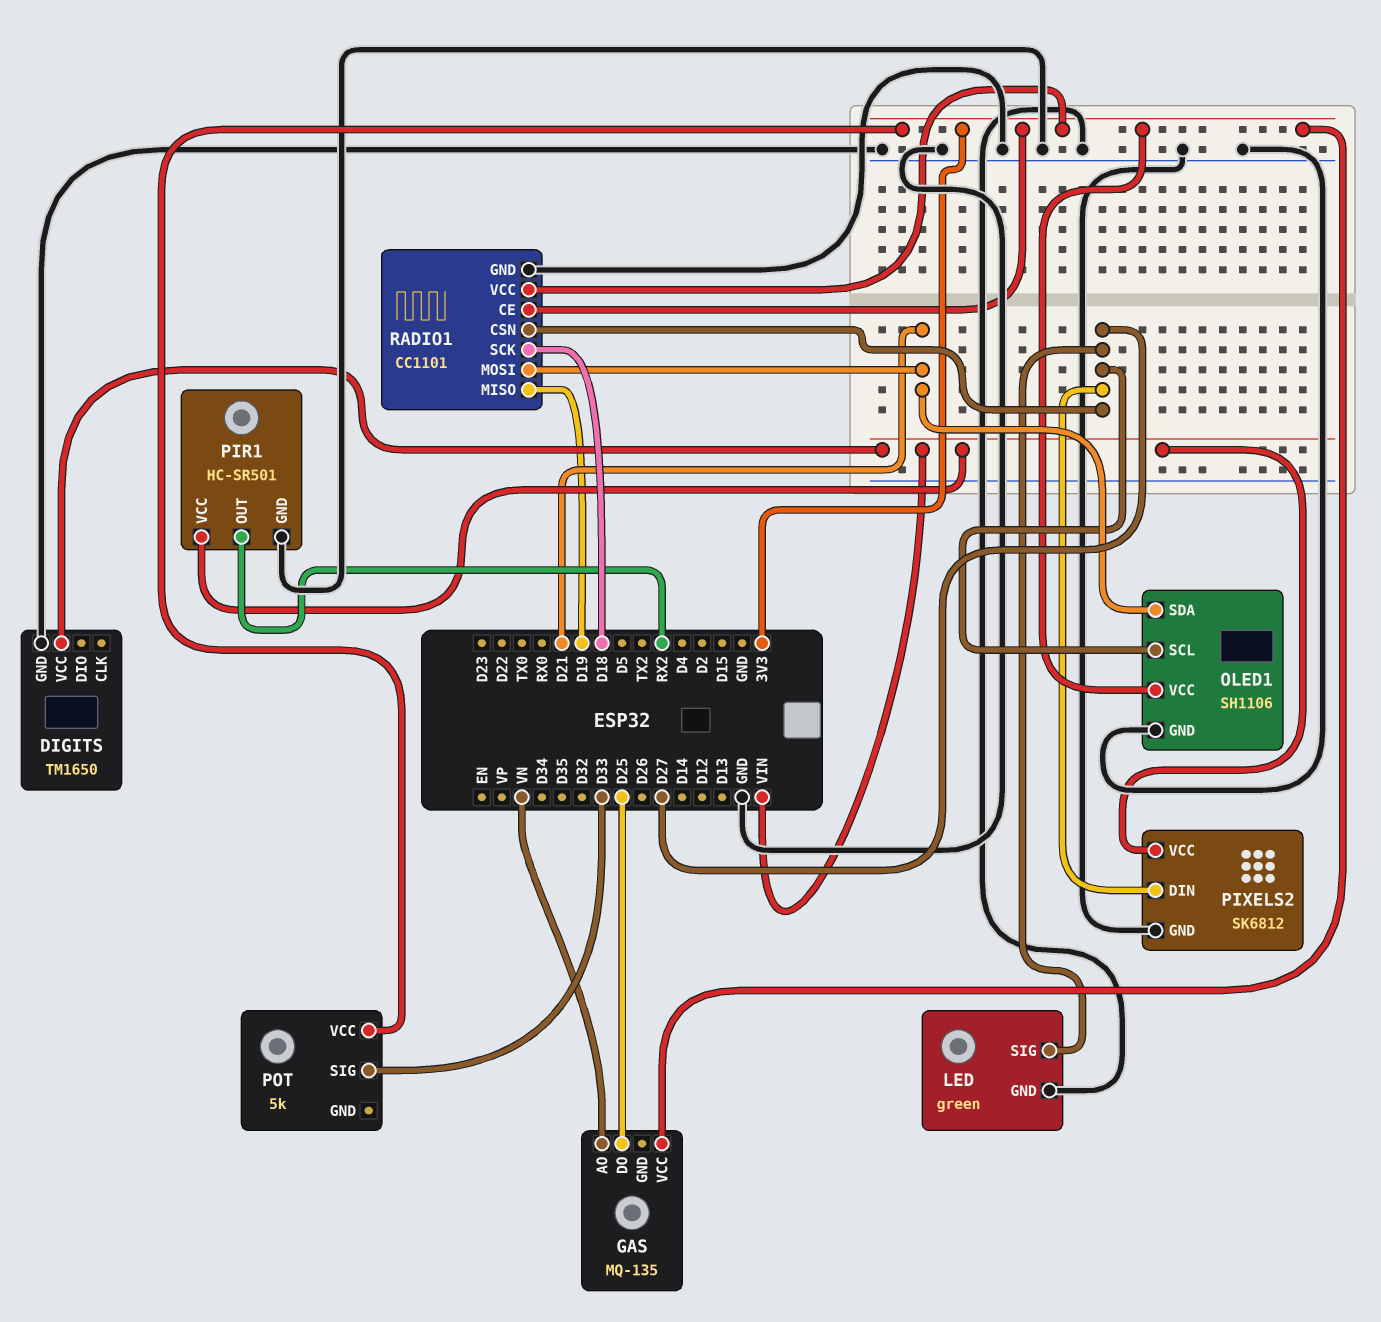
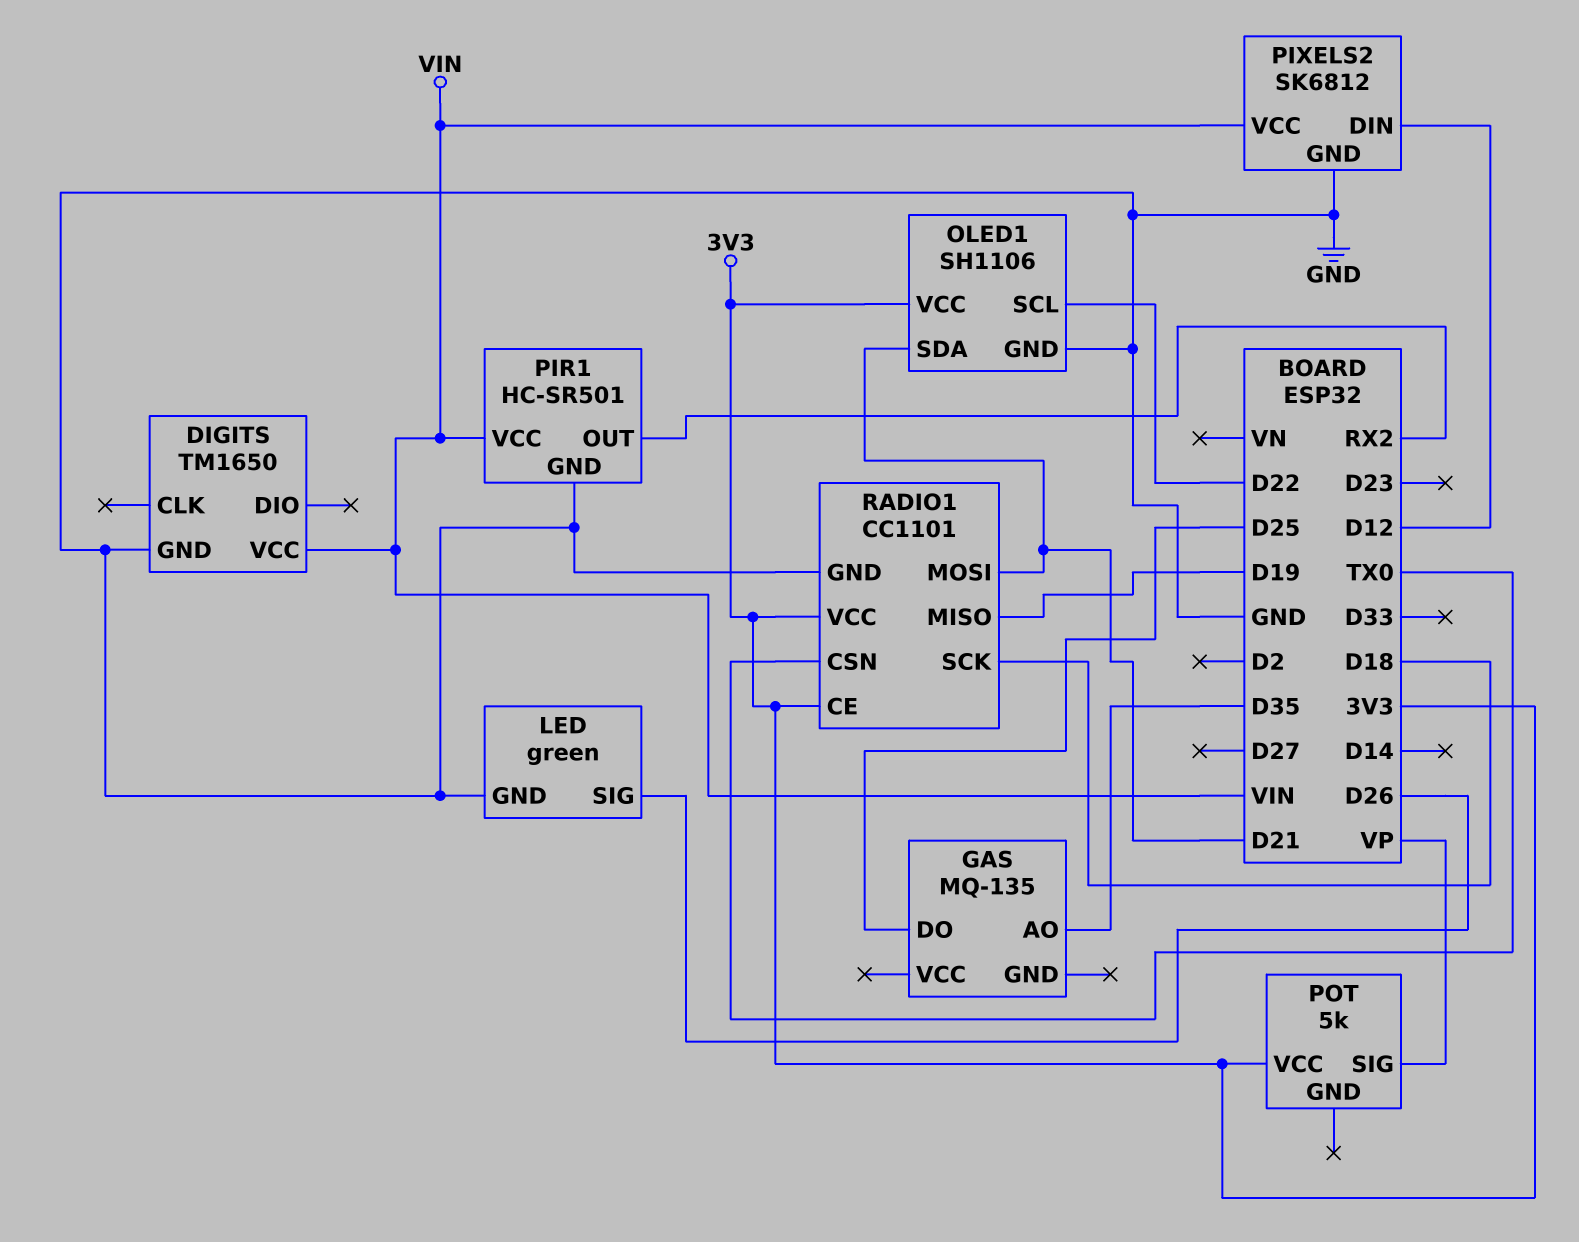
GAS pin AO: VN -> D35
GAS pin VCC: 3V3 -> none
LED pin SIG: D27 -> D26
OLED1 pin SCL: D27 -> D22
PIXELS2 pin DIN: D27 -> D12
POT pin SIG: D33 -> VP
RADIO1 pin CSN: D27 -> TX0

